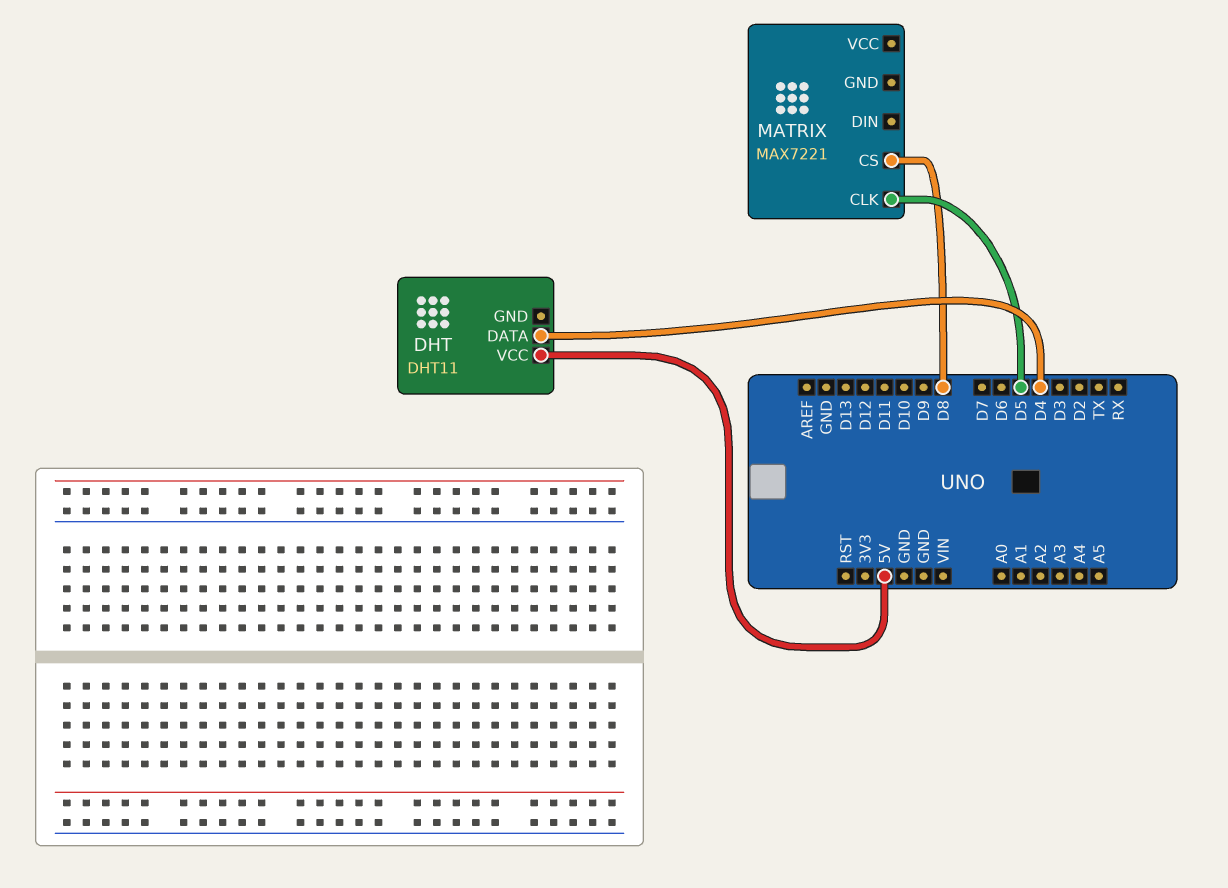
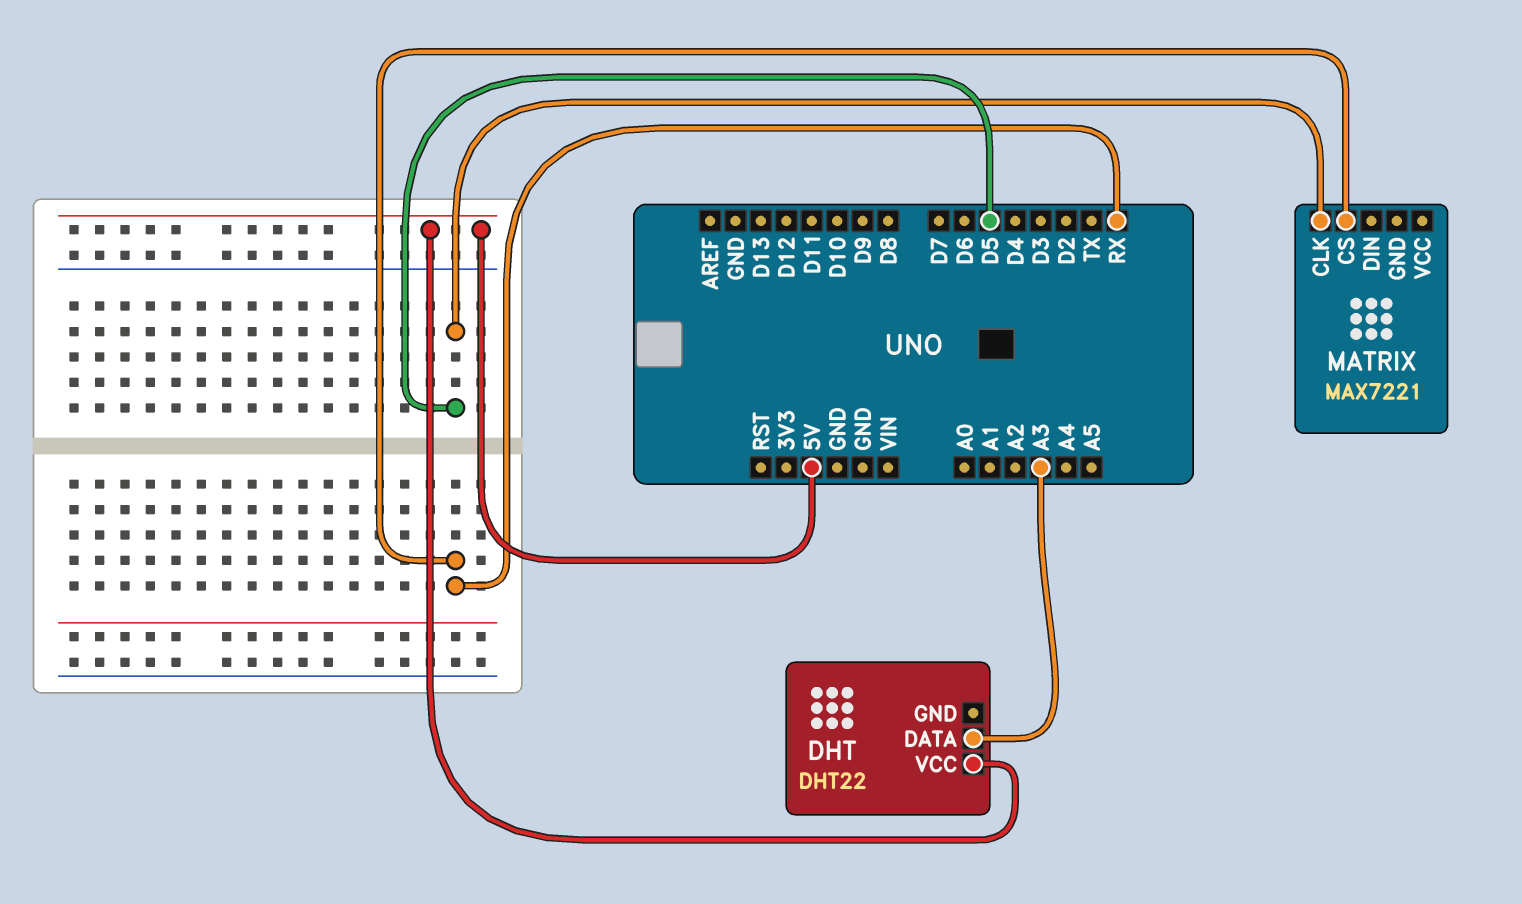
DHT: DHT11 -> DHT22
DHT pin DATA: D4 -> A3
MATRIX pin CS: D8 -> RX

